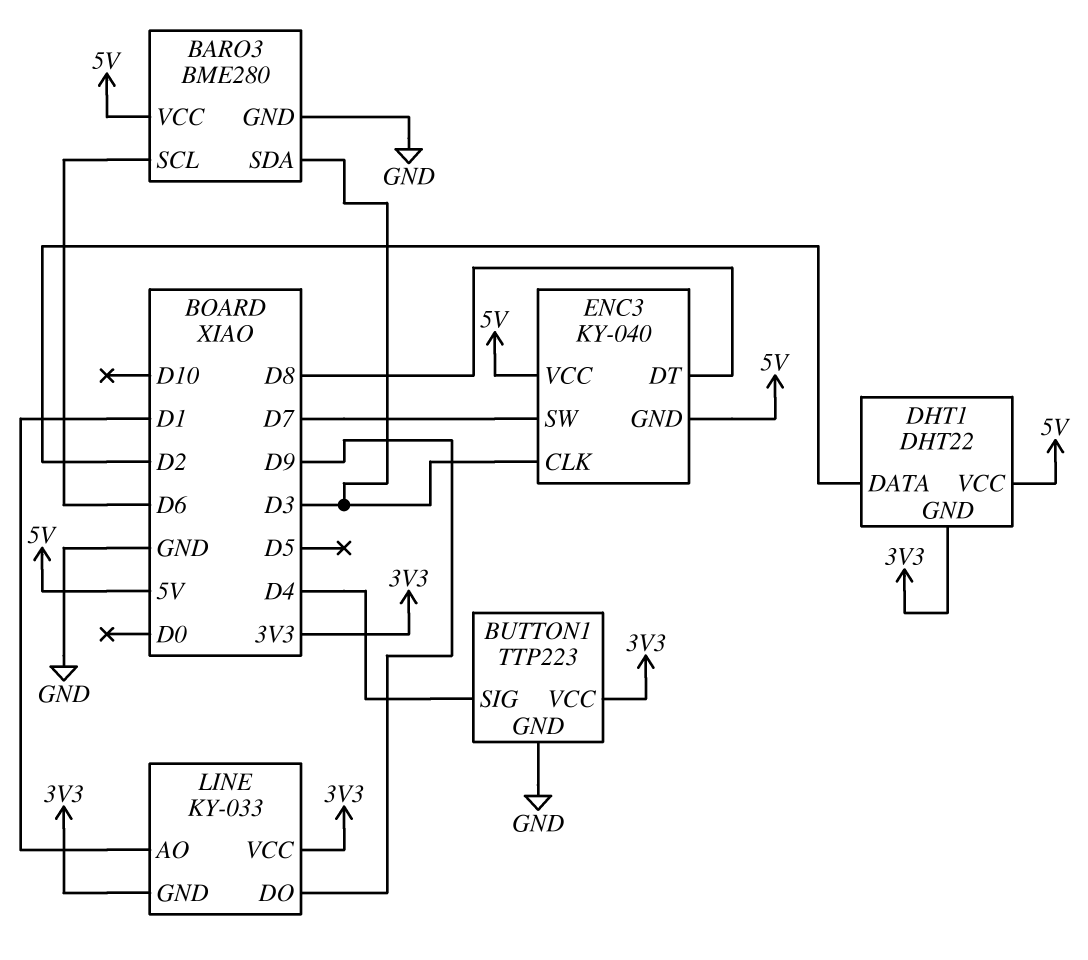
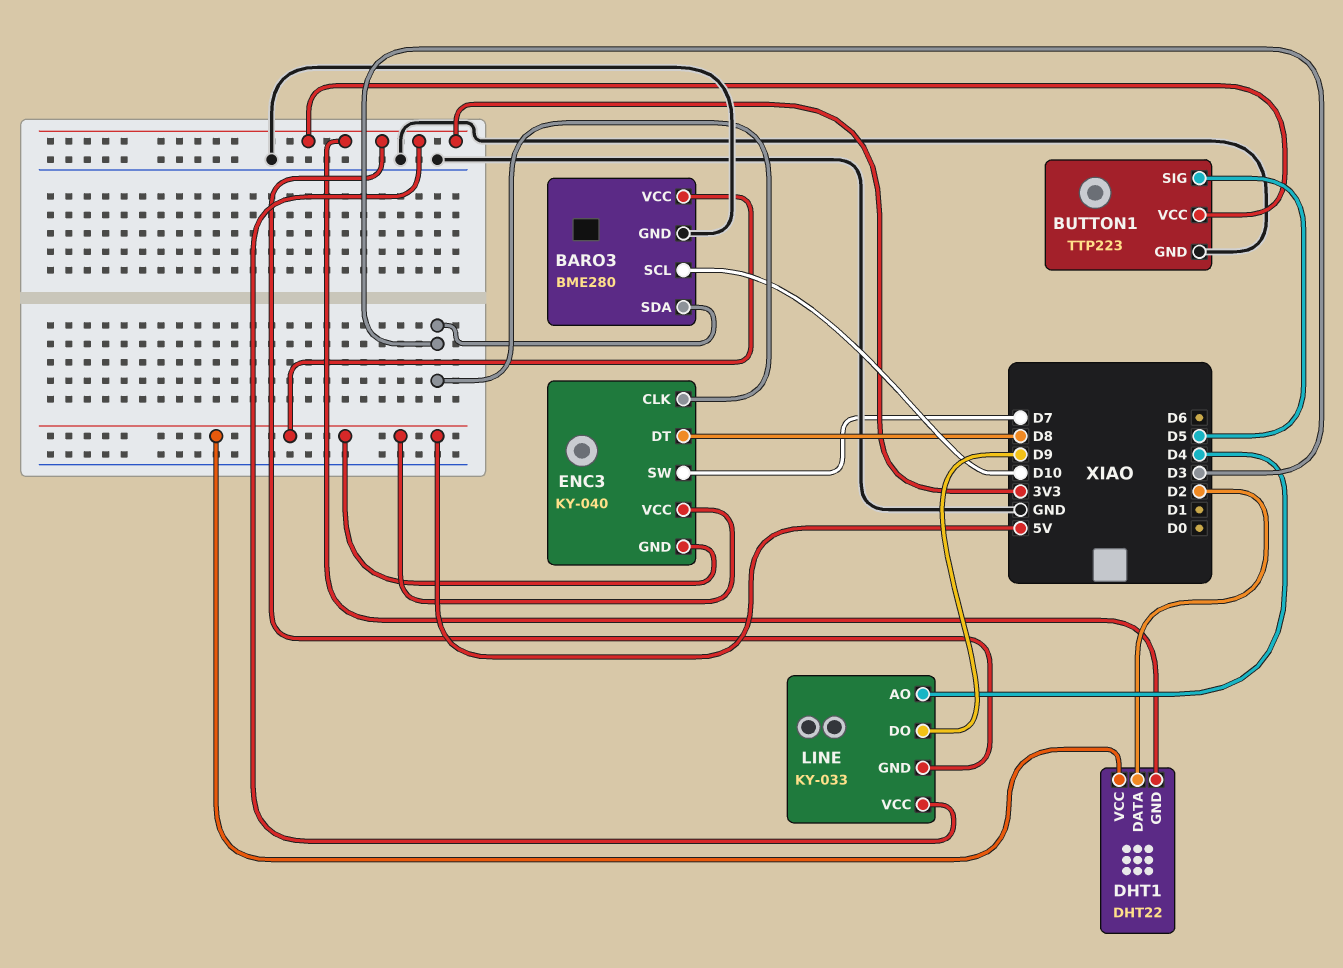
BARO3 pin SCL: D6 -> D10
BUTTON1 pin SIG: D4 -> D5
LINE pin AO: D1 -> D4

